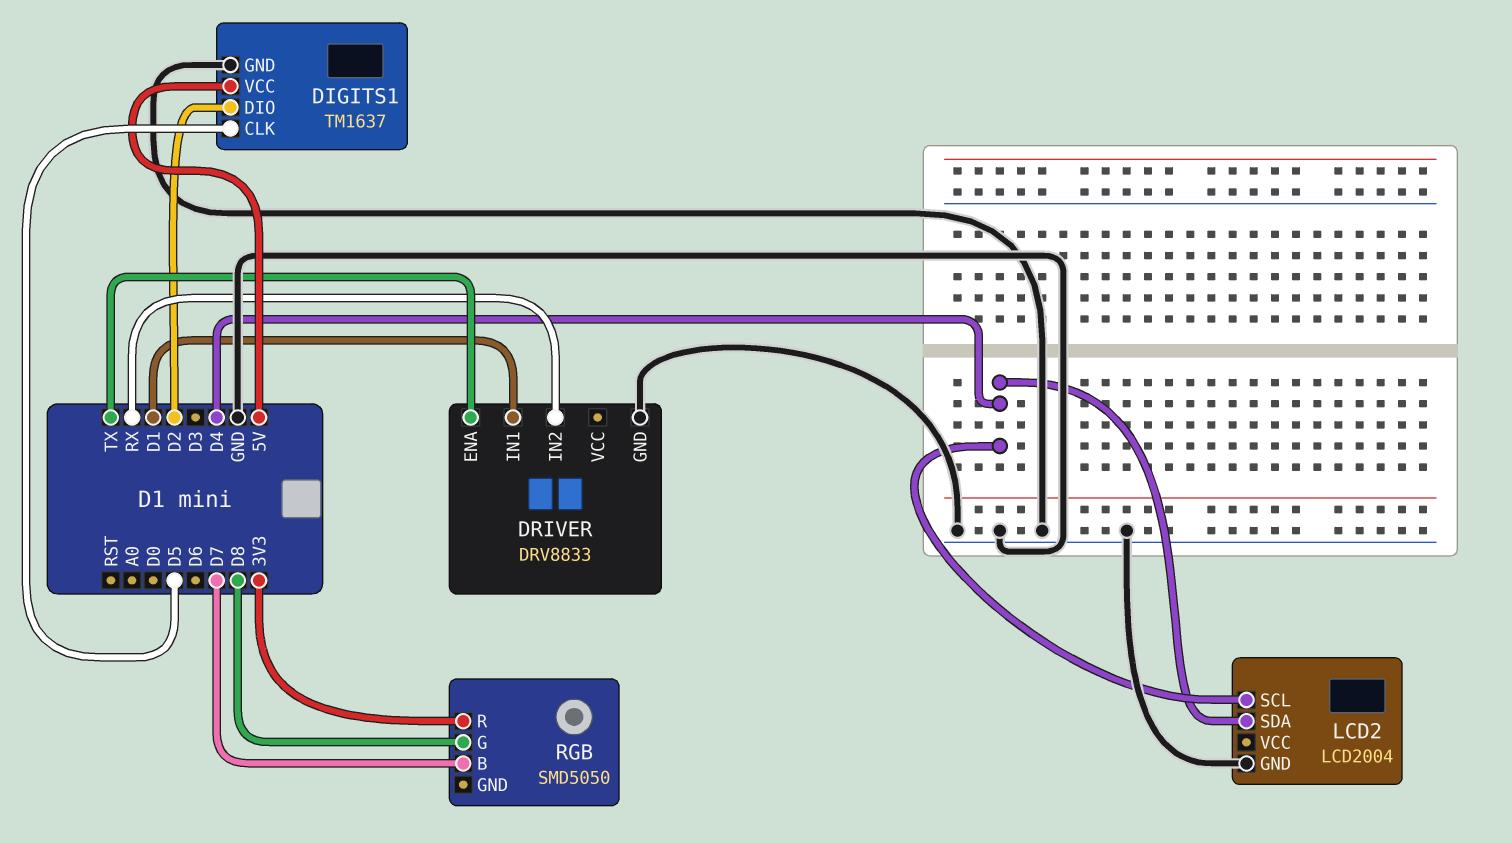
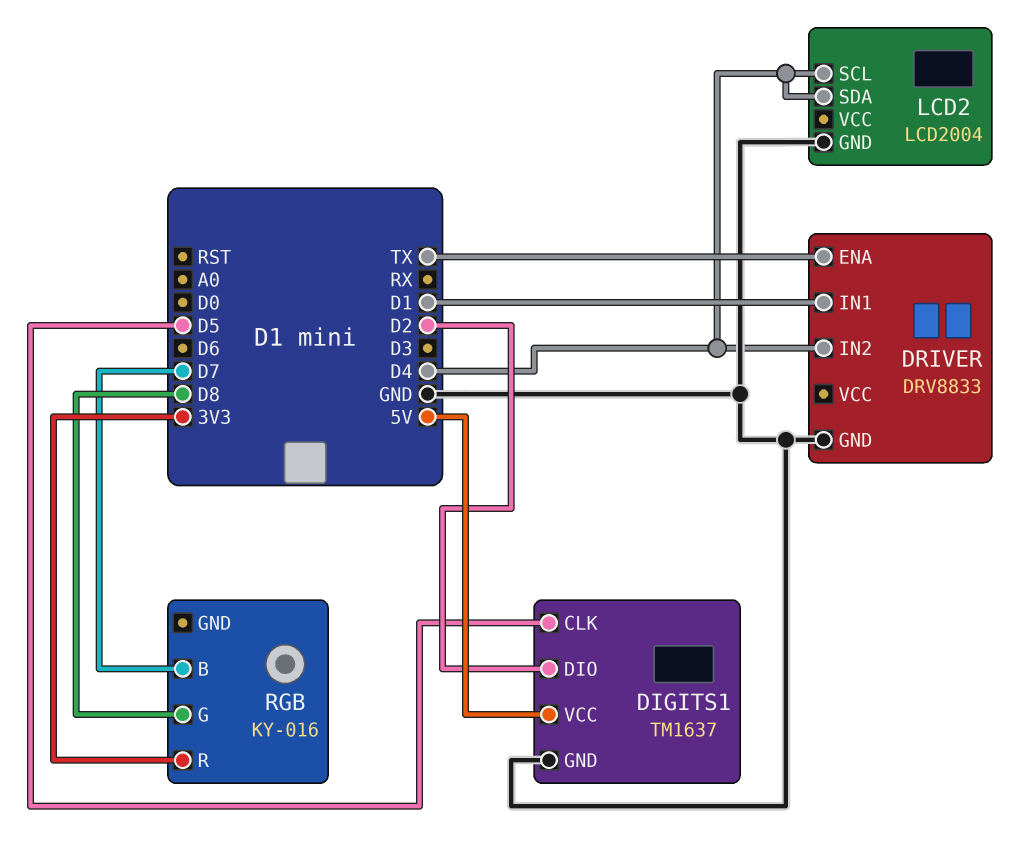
DRIVER pin IN2: RX -> D4
RGB: SMD5050 -> KY-016

